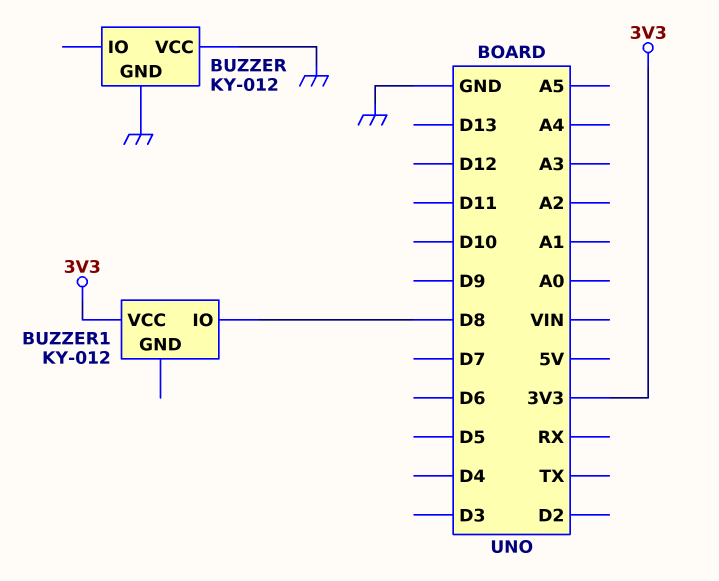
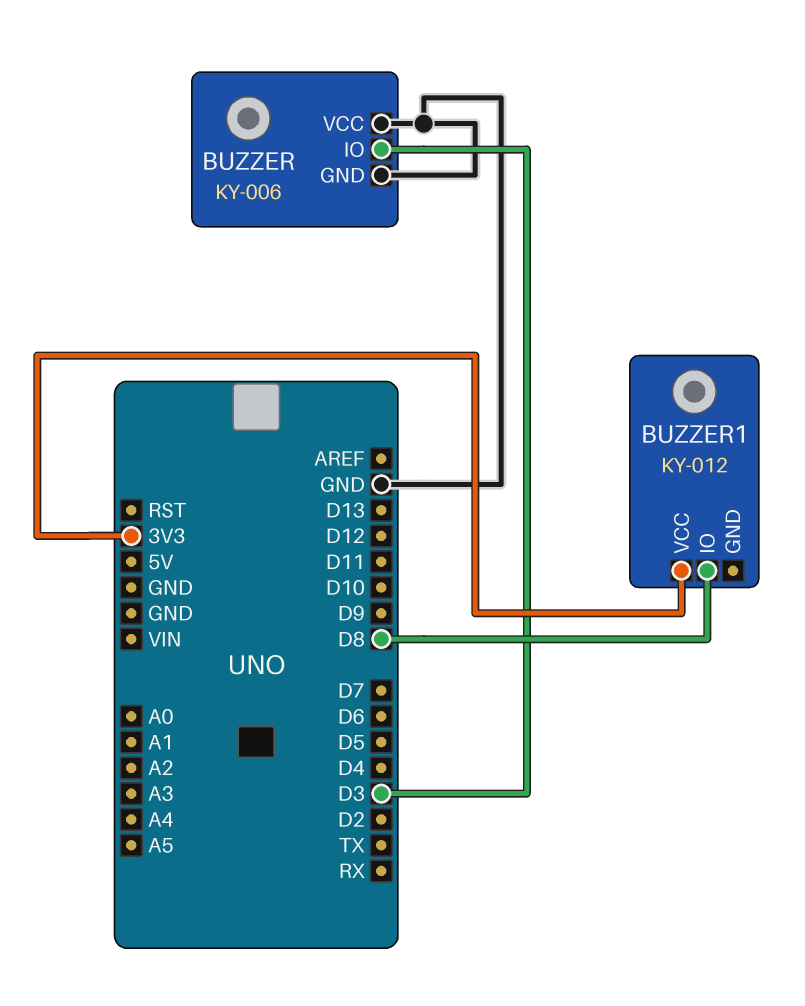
BUZZER: KY-012 -> KY-006
BUZZER pin IO: none -> D3

